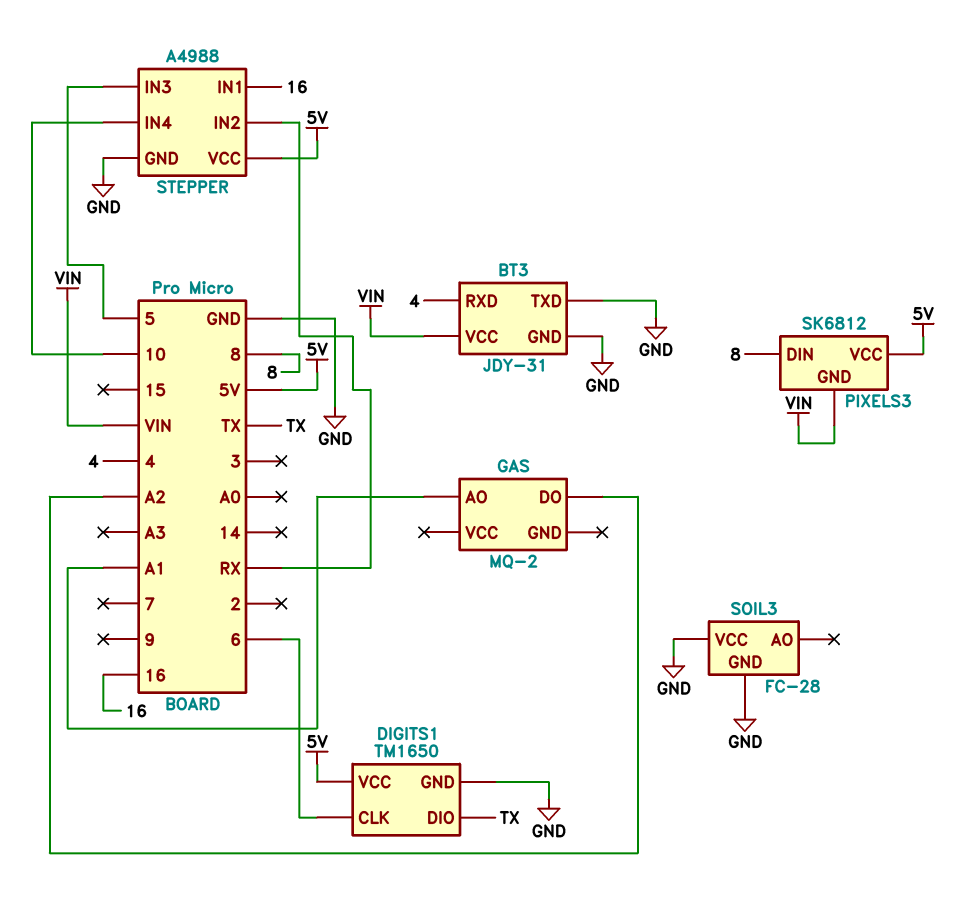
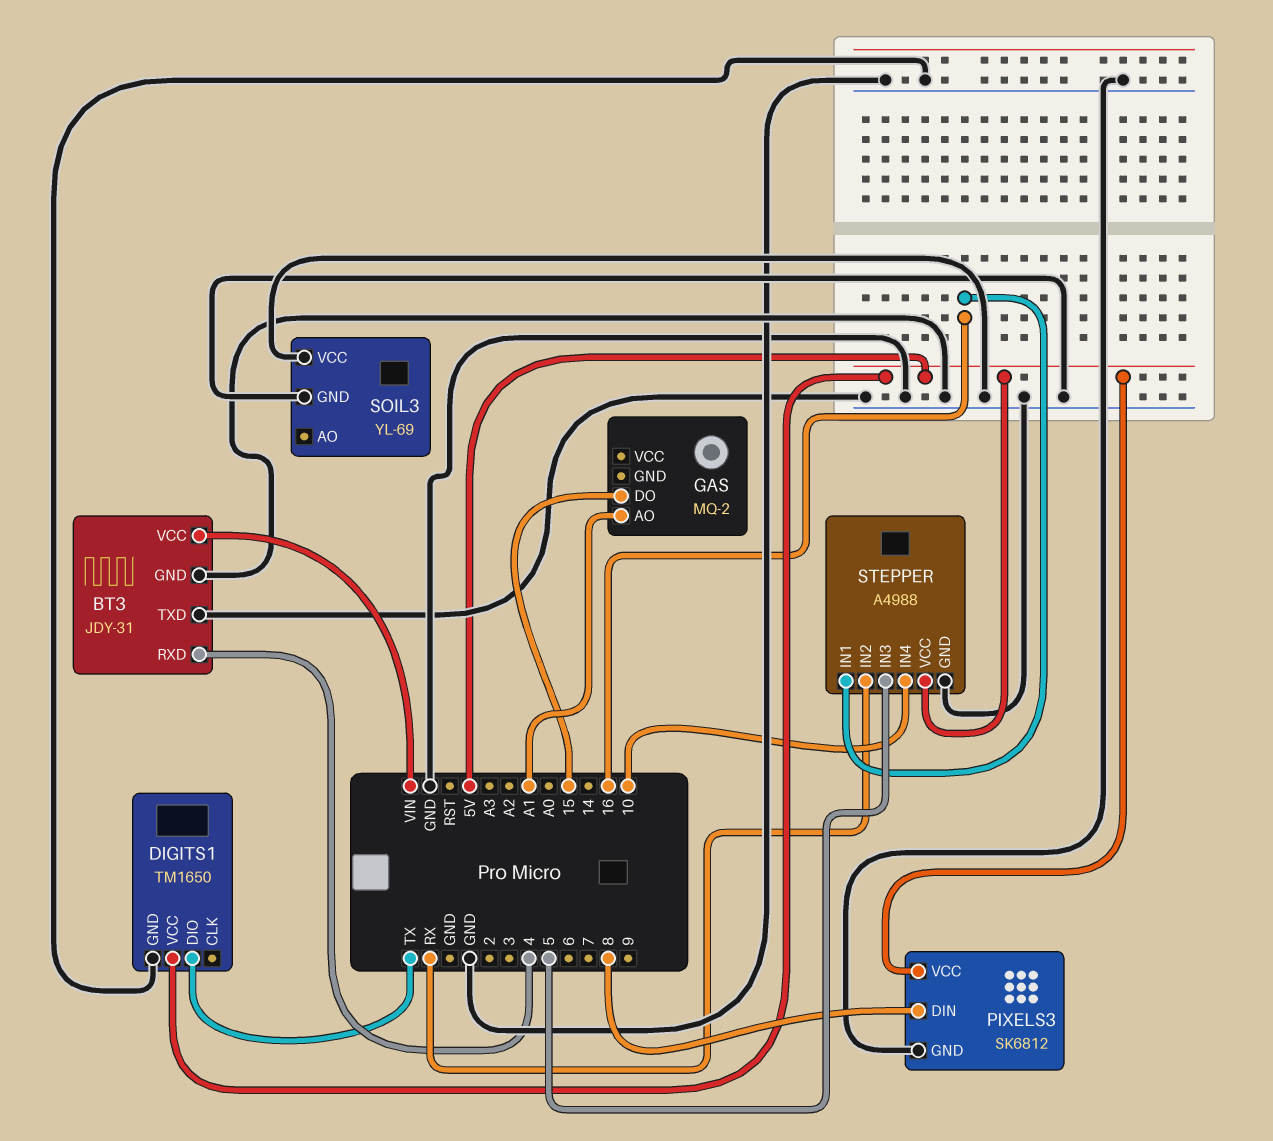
DIGITS1 pin CLK: 6 -> none
GAS pin DO: A2 -> 15
PIXELS3 pin GND: VIN -> GND
SOIL3: FC-28 -> YL-69

